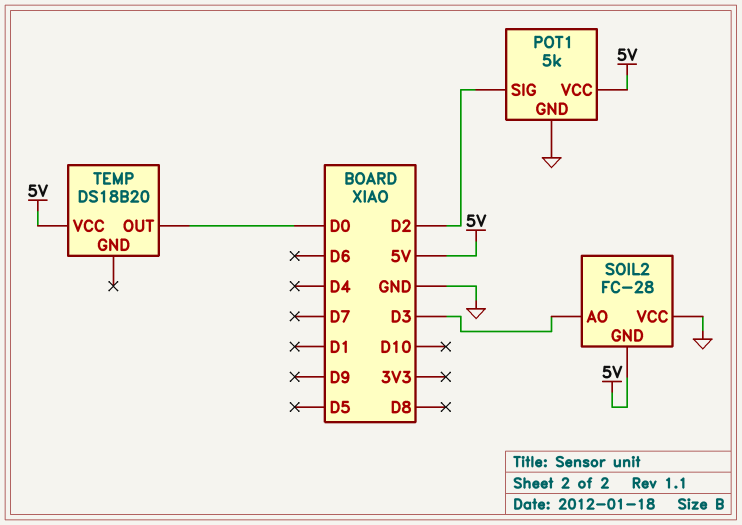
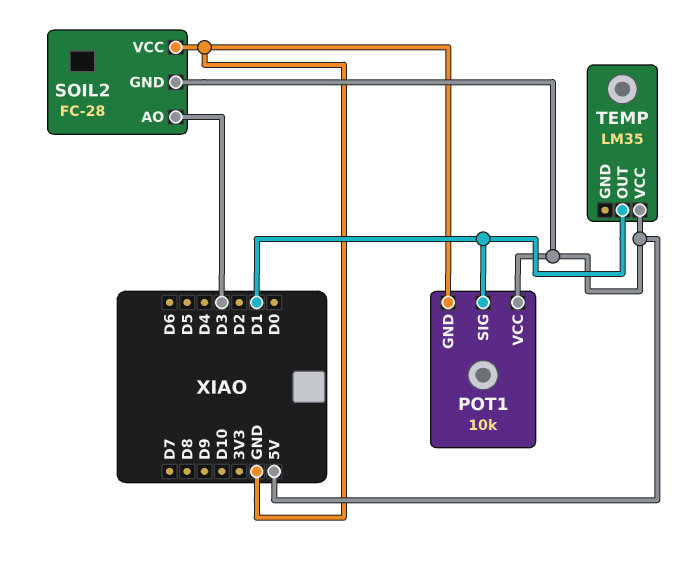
POT1: 5k -> 10k
POT1 pin SIG: D2 -> D1
TEMP: DS18B20 -> LM35
TEMP pin OUT: D0 -> D1

